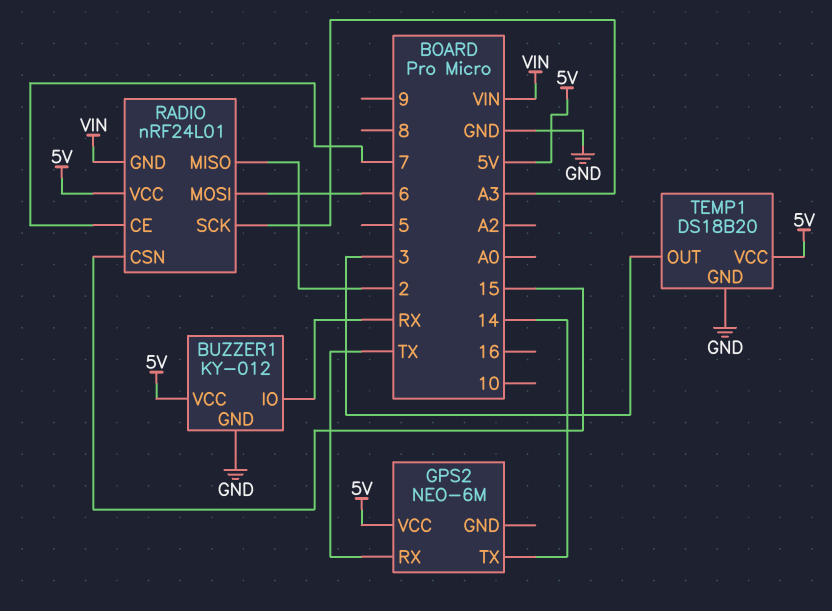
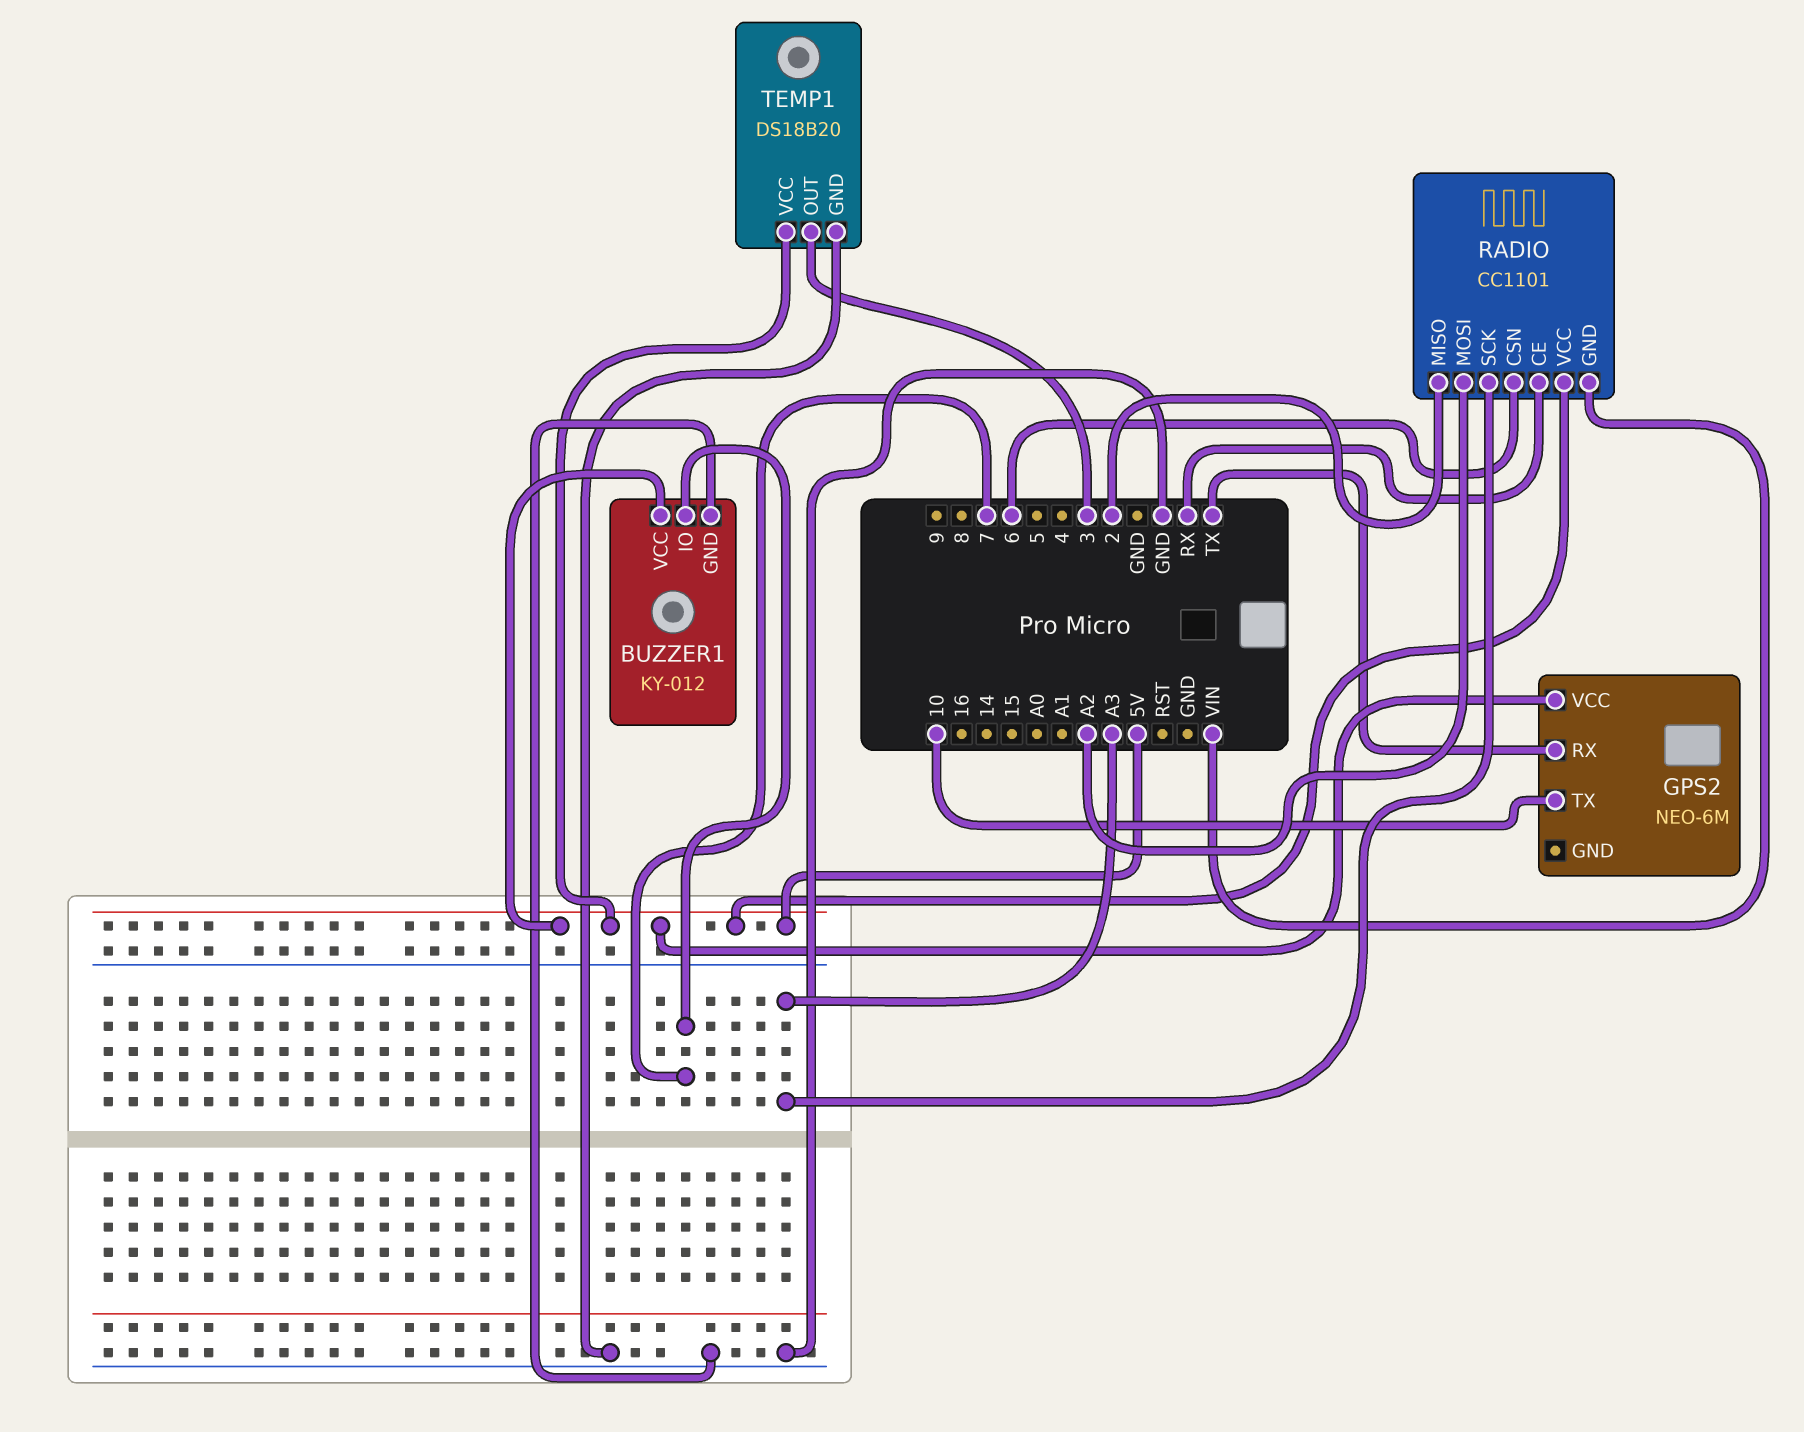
BUZZER1 pin IO: RX -> 7
GPS2 pin TX: 14 -> 10
RADIO: nRF24L01 -> CC1101
RADIO pin CE: 7 -> RX
RADIO pin CSN: 15 -> 6
RADIO pin MOSI: 6 -> A2

